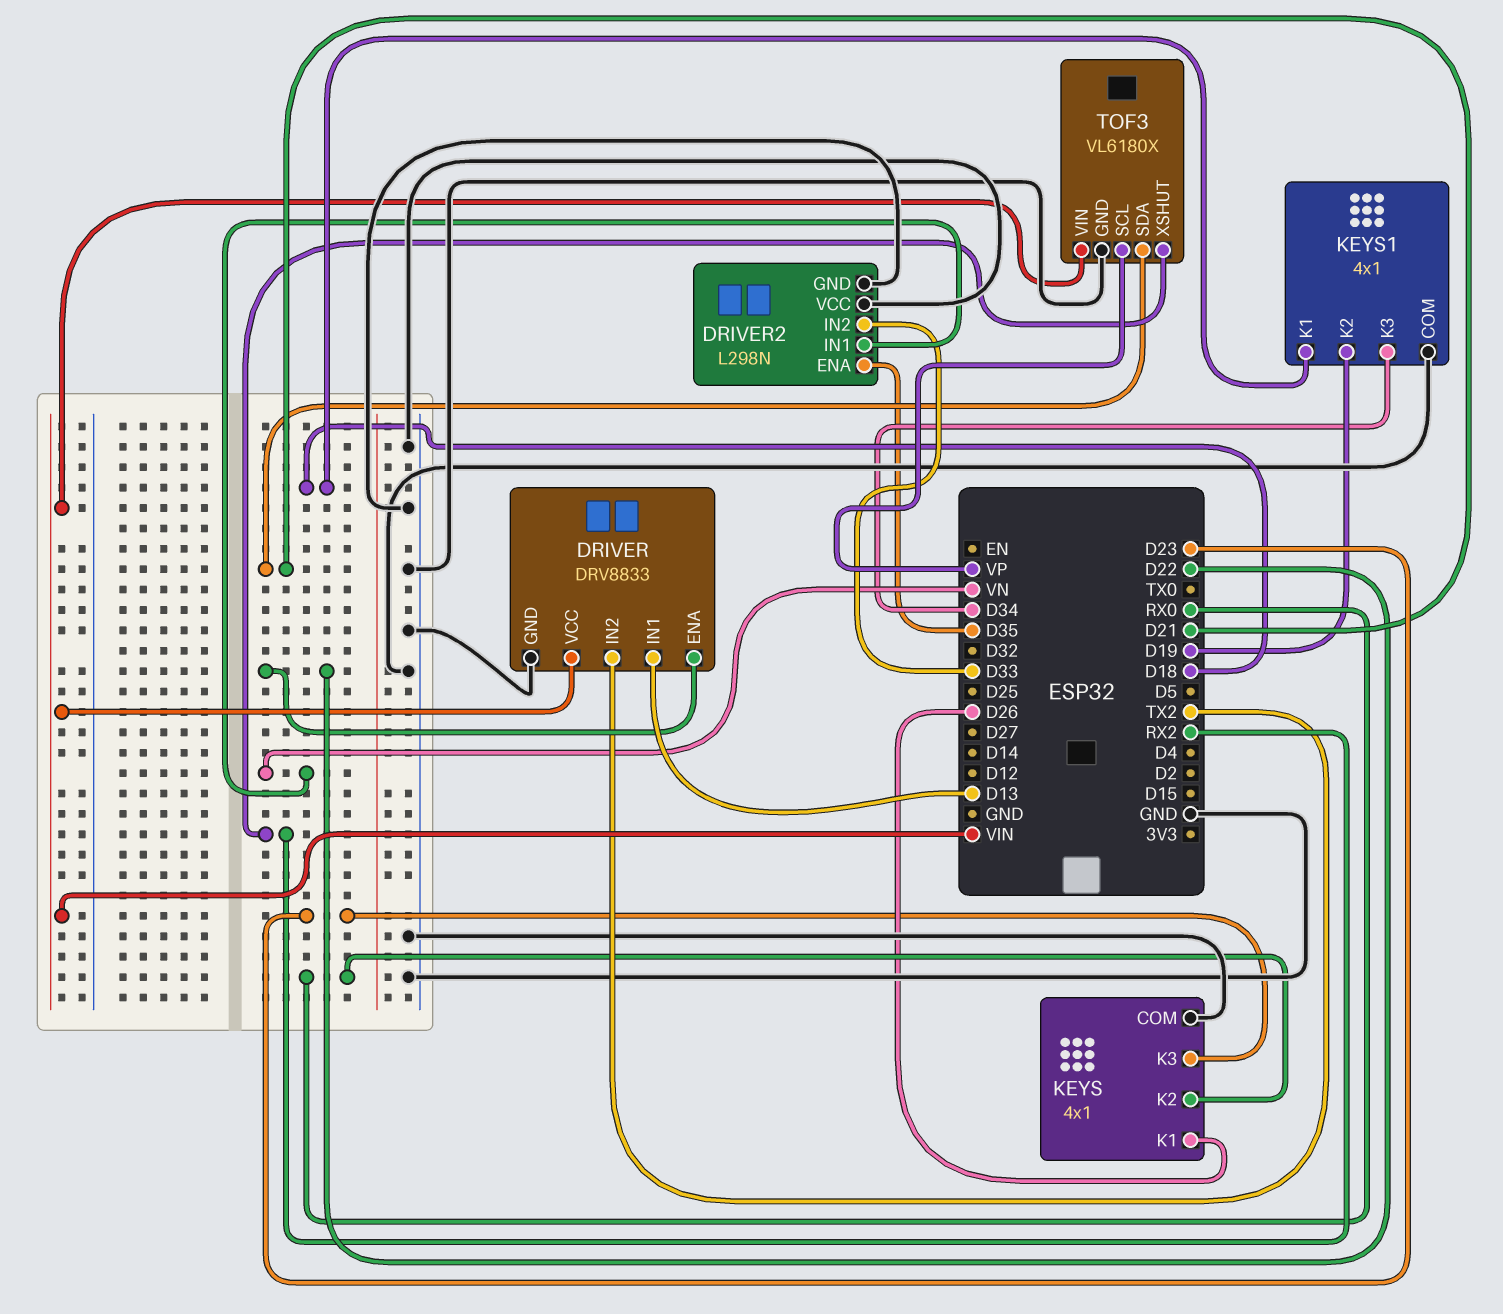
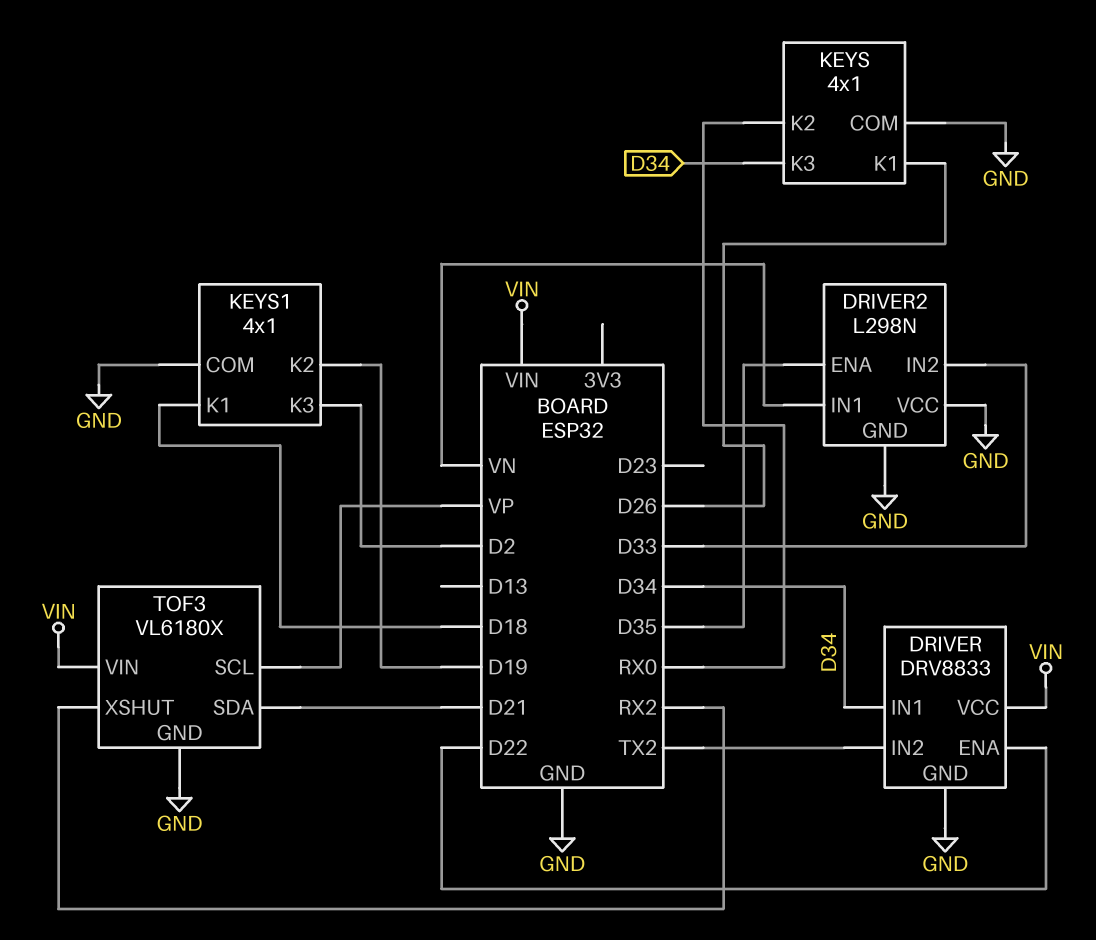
DRIVER pin IN1: D13 -> D34
KEYS pin K3: D23 -> D34
KEYS1 pin K3: D34 -> D2

